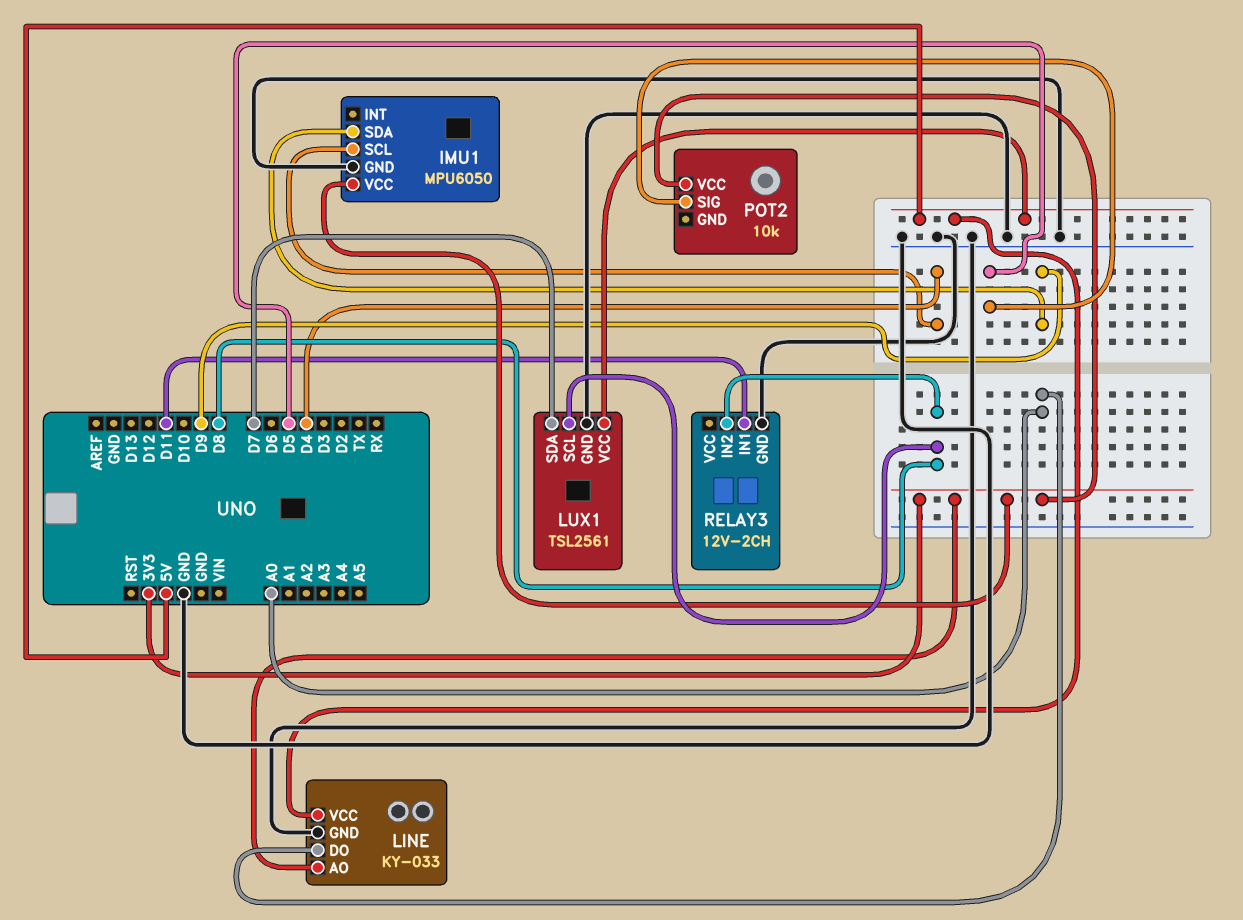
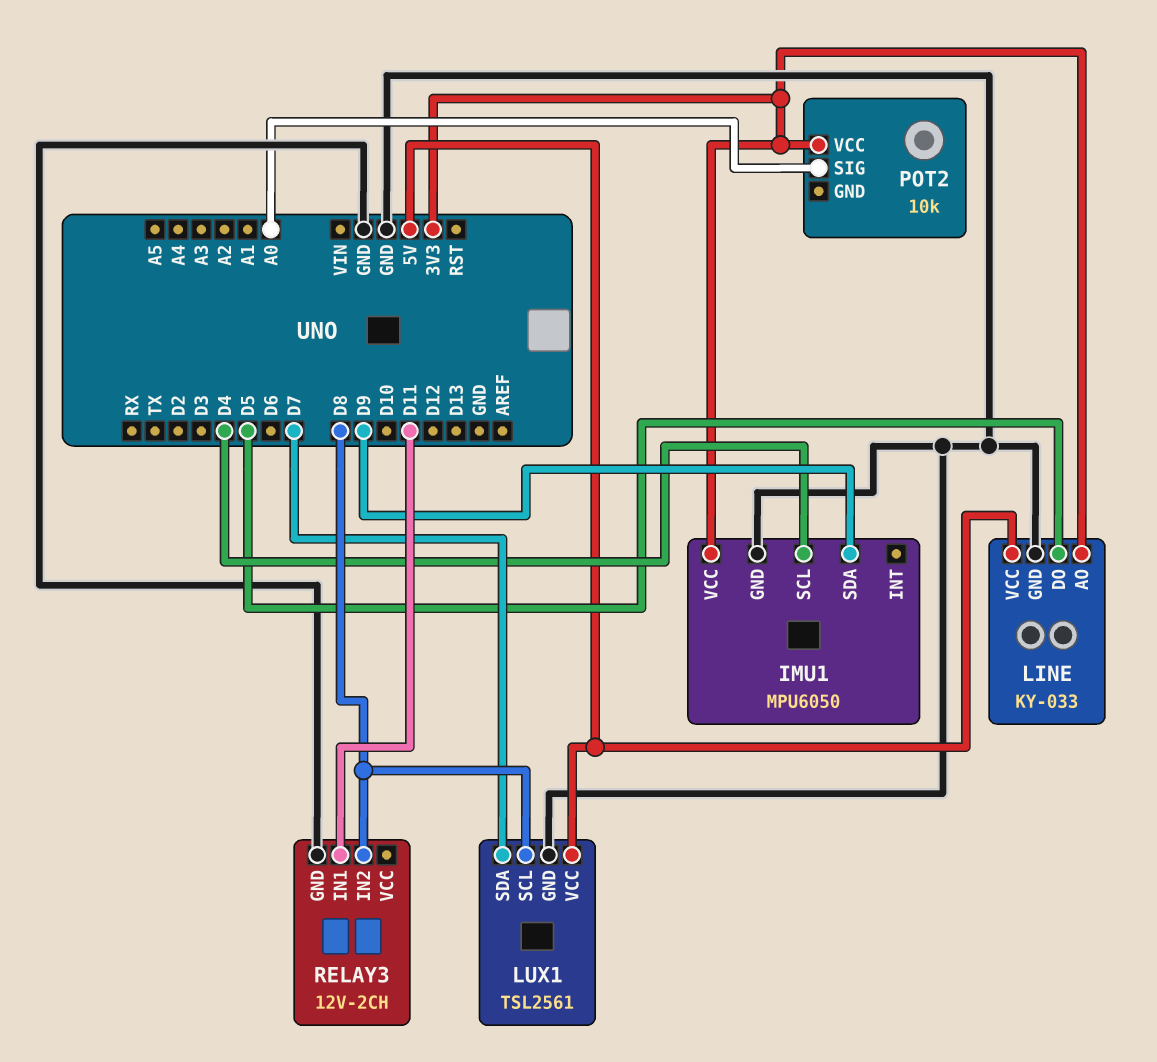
LINE pin DO: A0 -> D5
POT2 pin SIG: D5 -> A0

